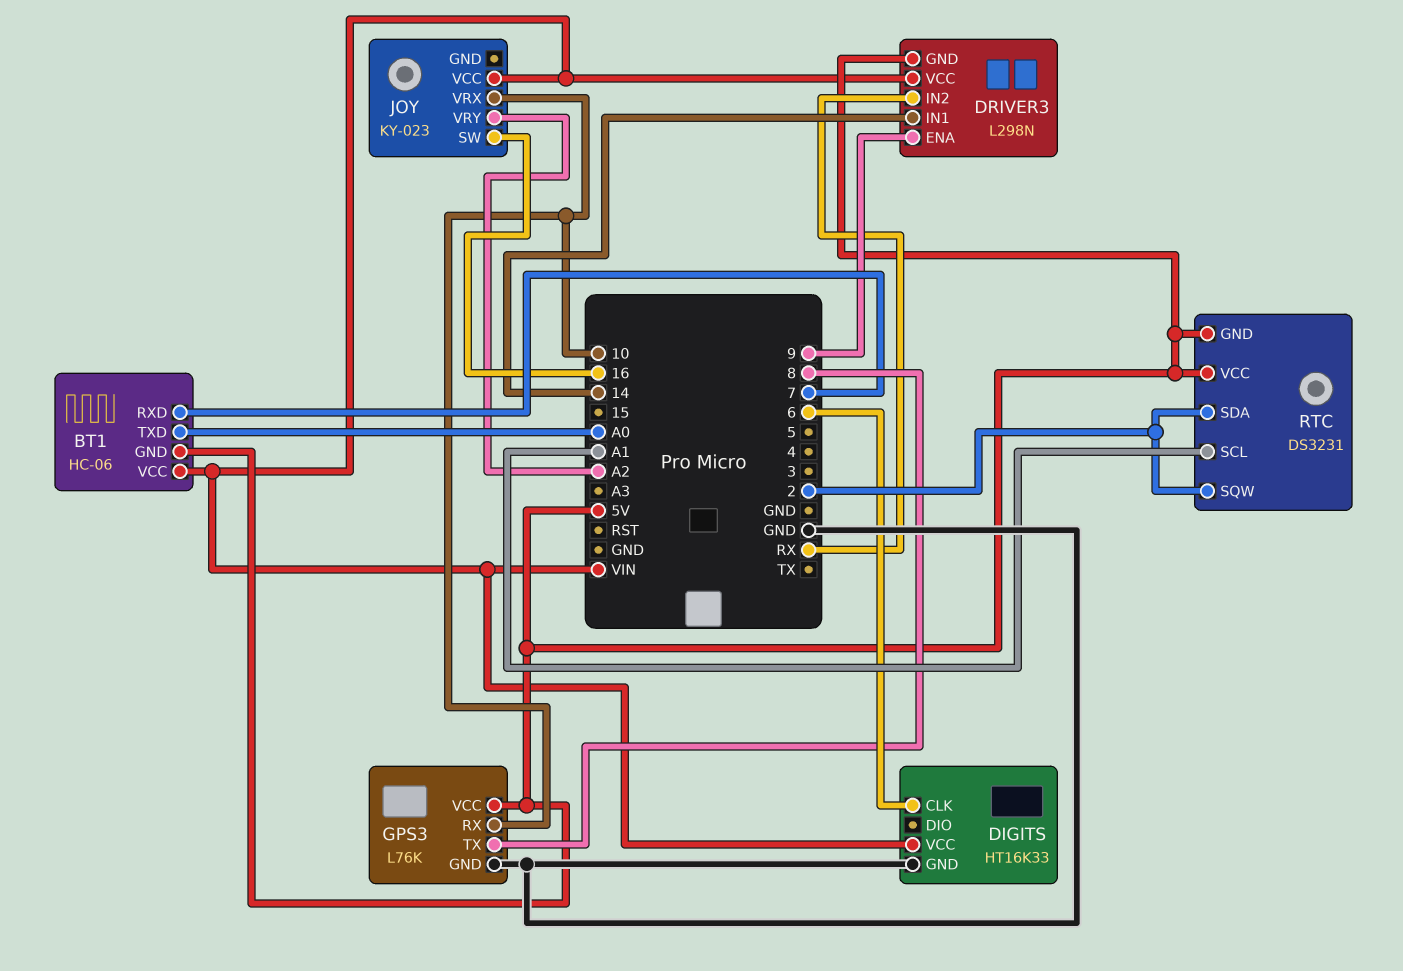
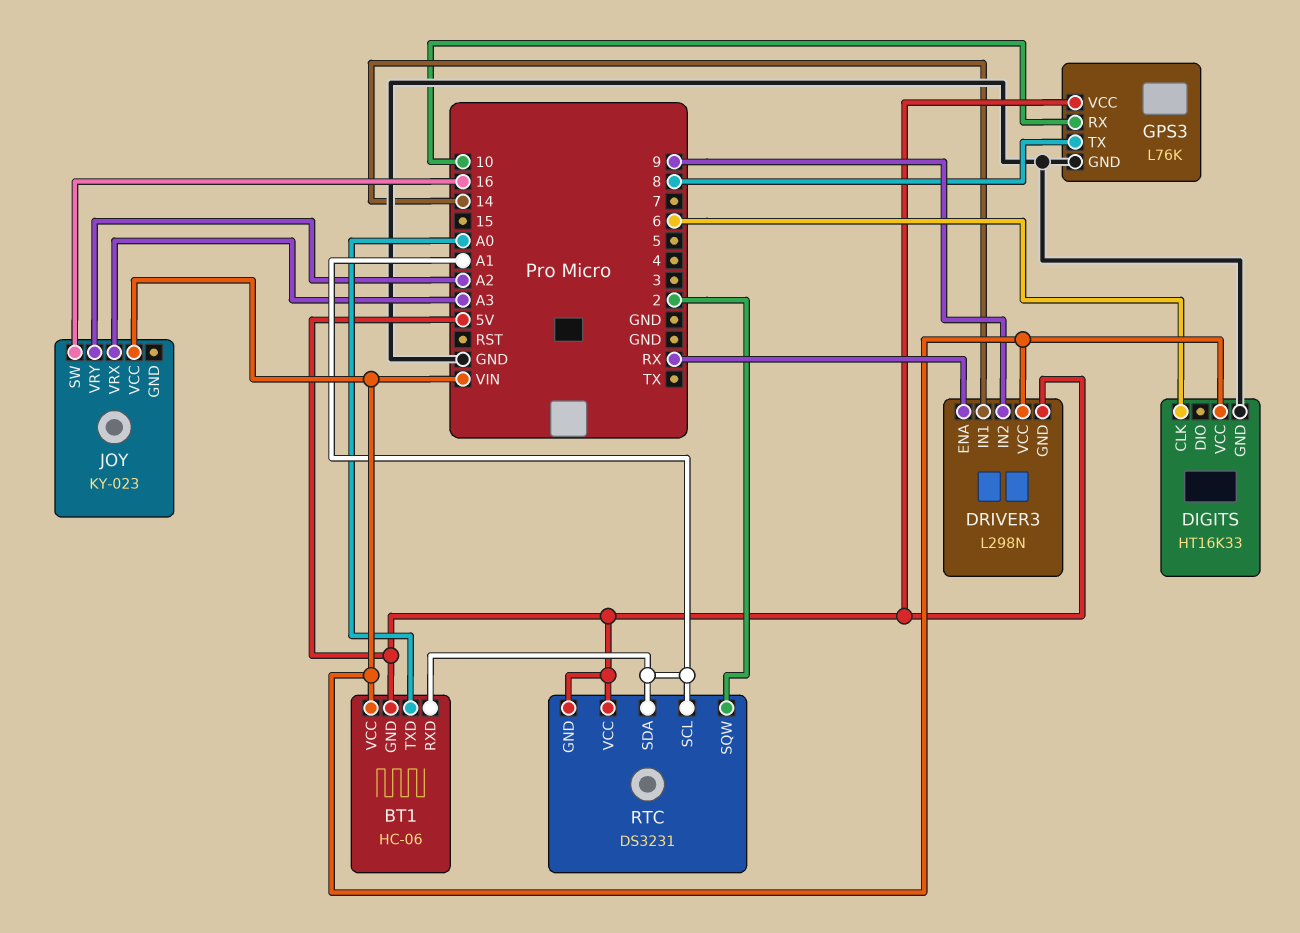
BT1 pin RXD: 7 -> A1
DRIVER3 pin ENA: 9 -> RX
DRIVER3 pin IN2: RX -> 9
JOY pin VRX: 10 -> A3
RTC pin SDA: 2 -> A1

